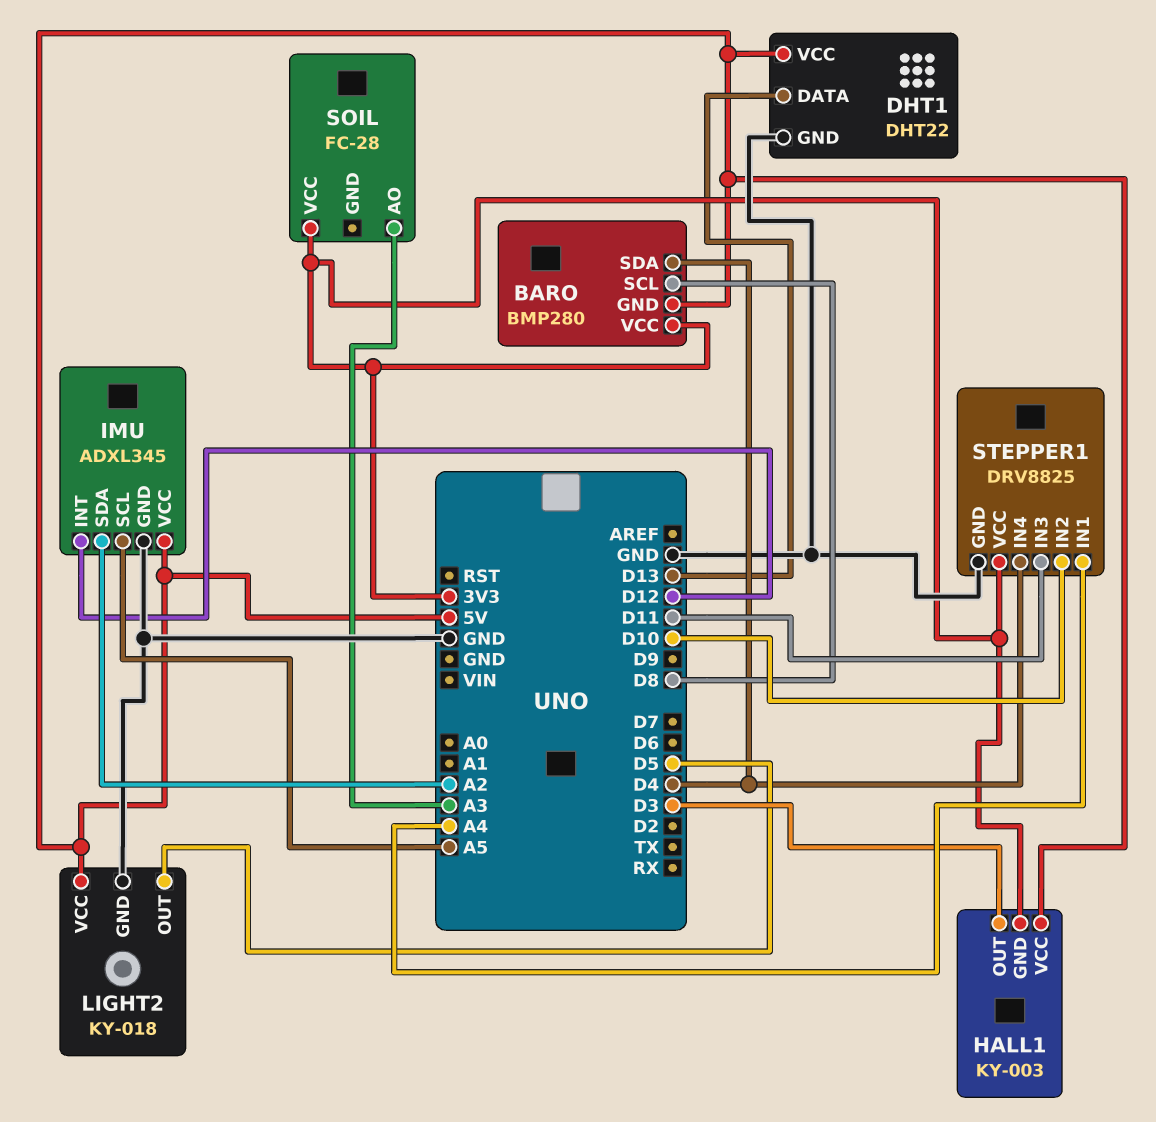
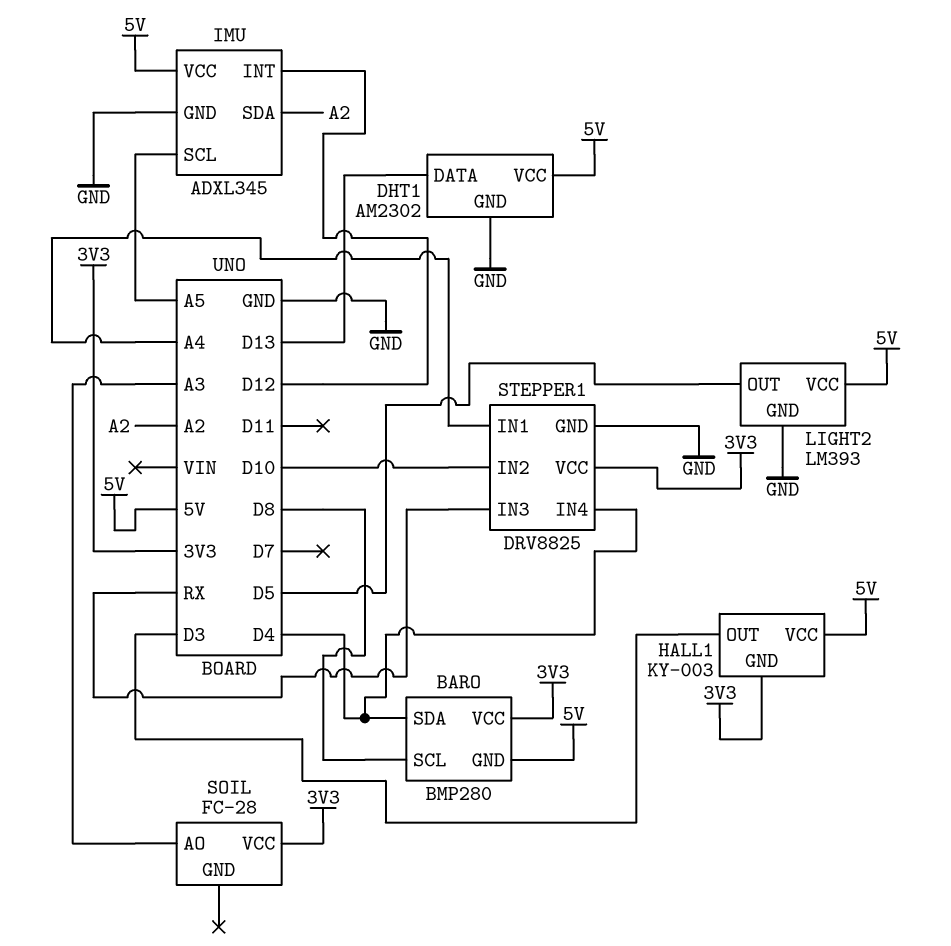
DHT1: DHT22 -> AM2302
LIGHT2: KY-018 -> LM393
STEPPER1 pin IN3: D11 -> RX

